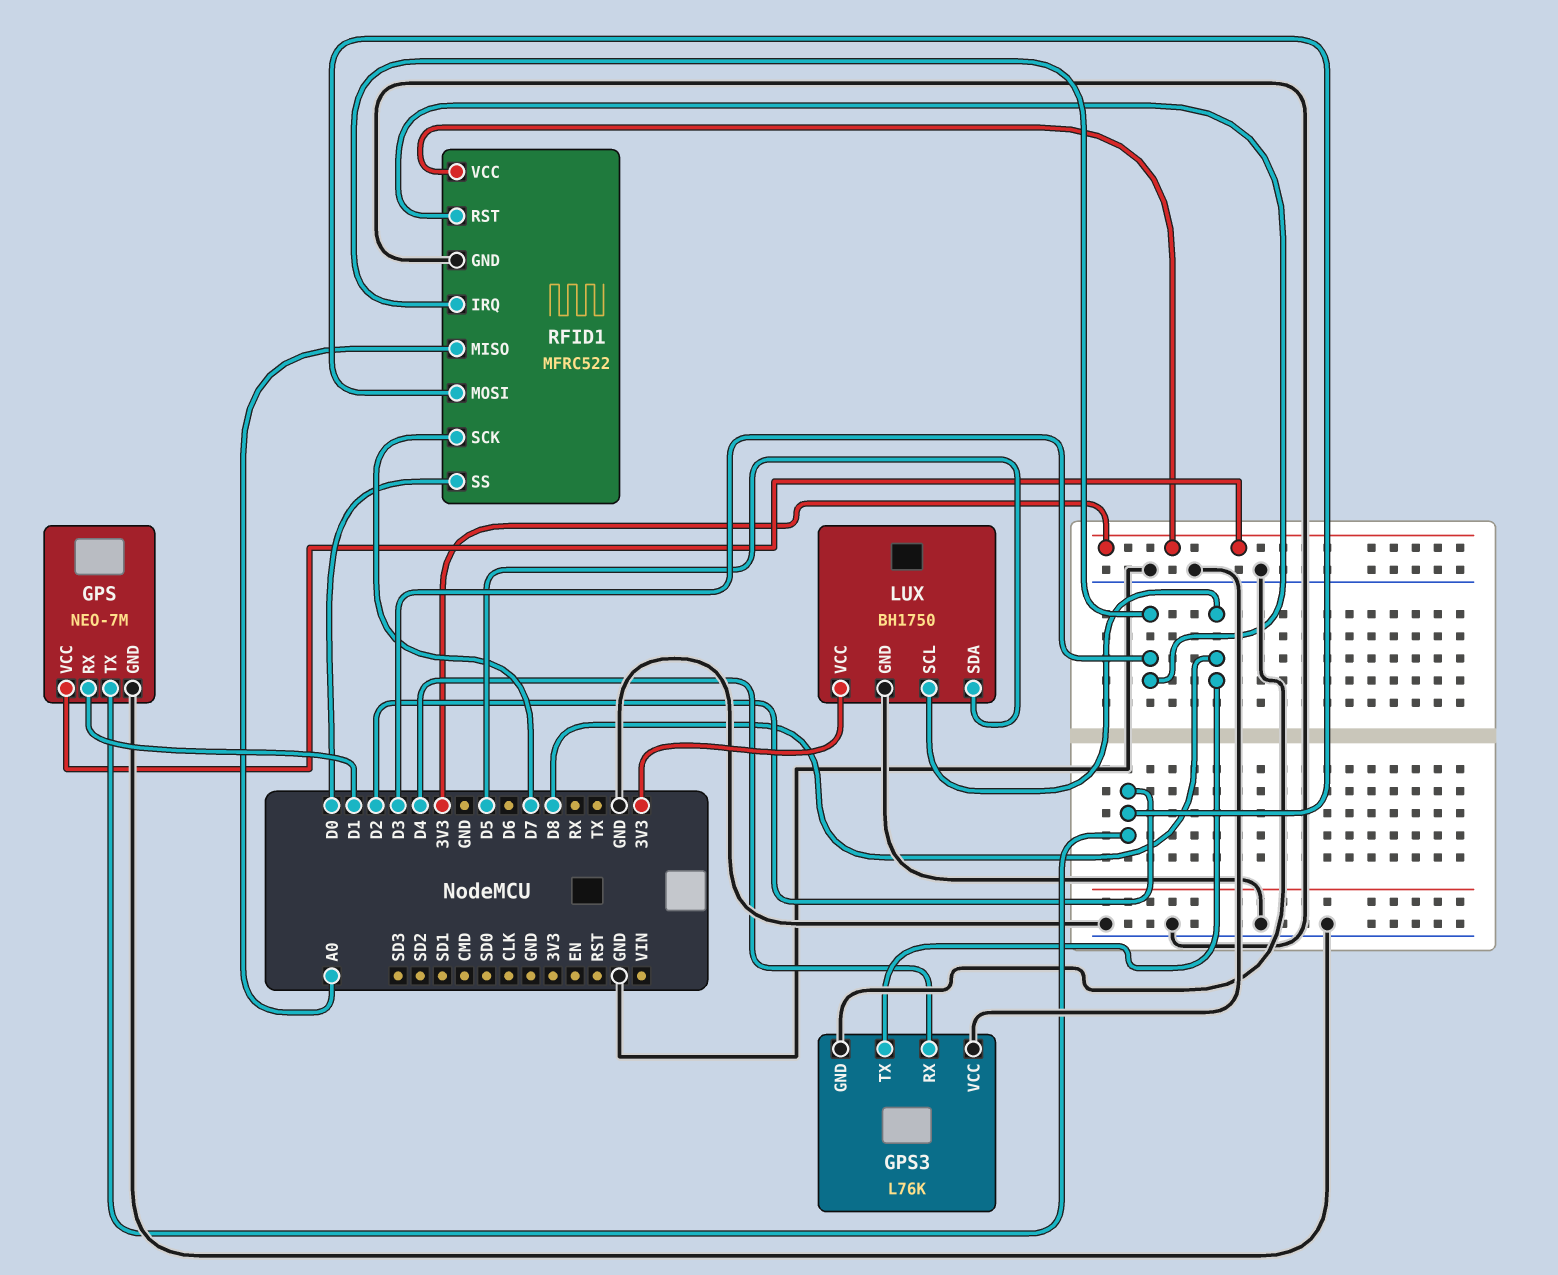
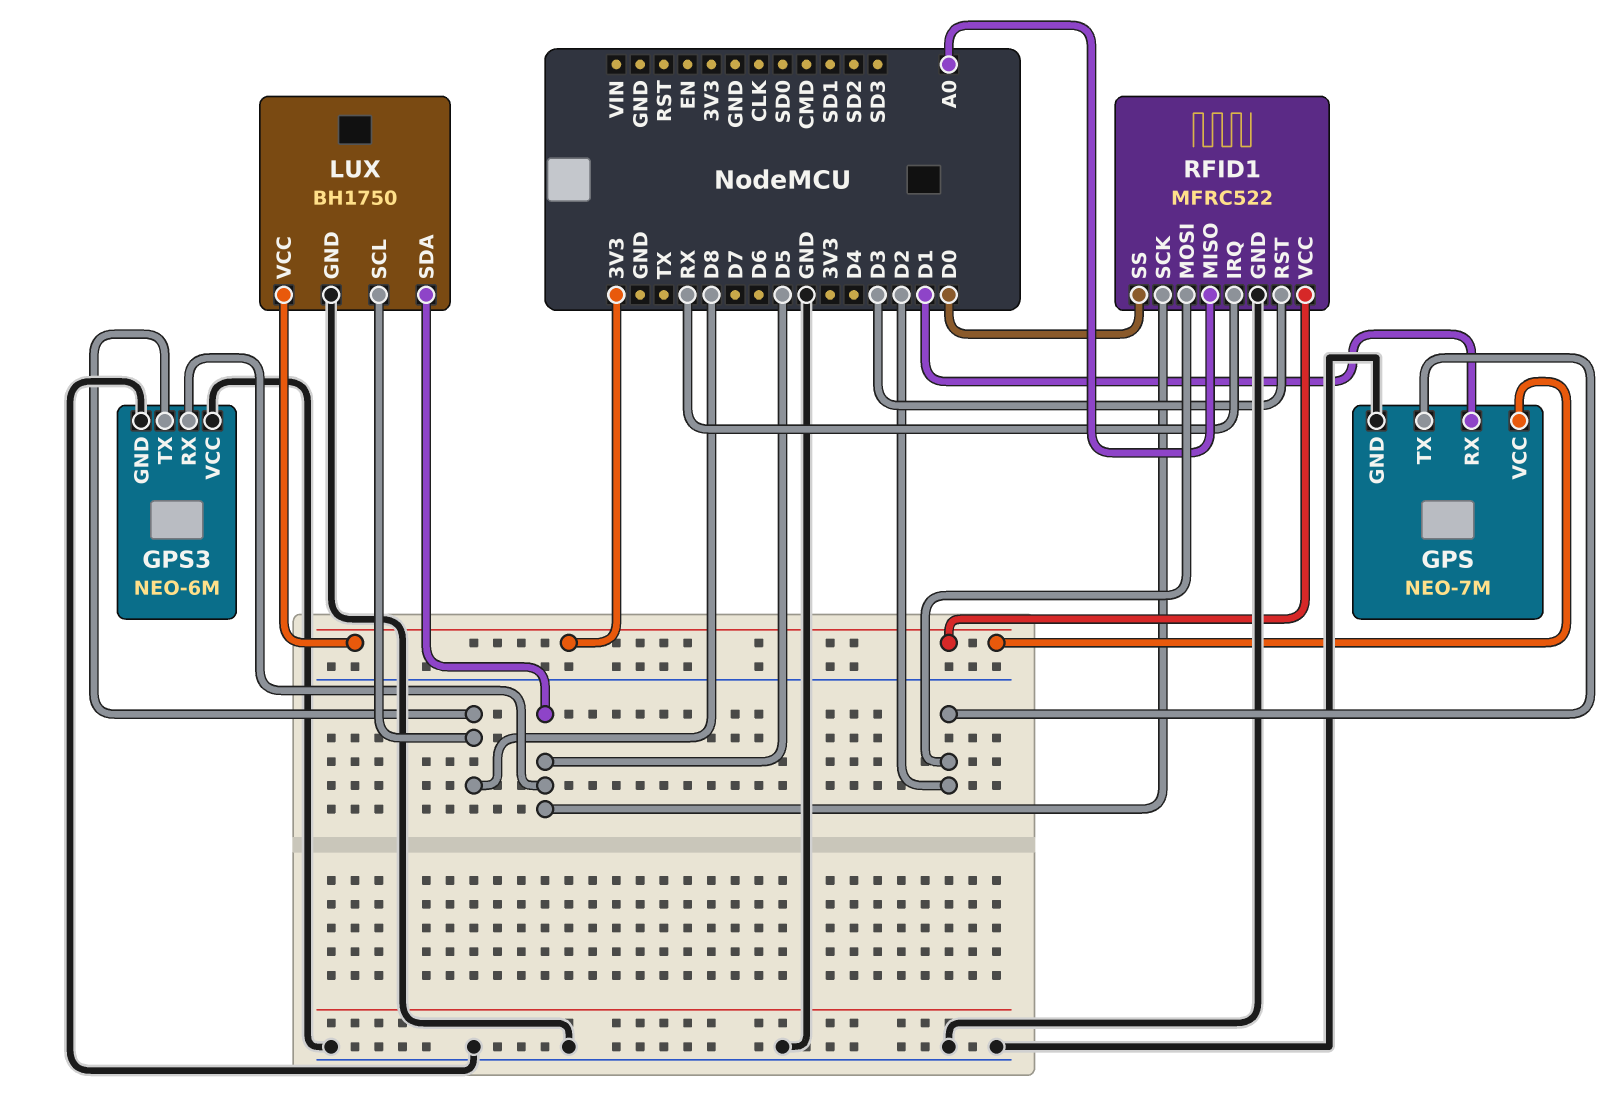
GPS3: L76K -> NEO-6M
GPS3 pin RX: D4 -> D5
RFID1 pin IRQ: D3 -> RX
RFID1 pin SCK: D7 -> D5

